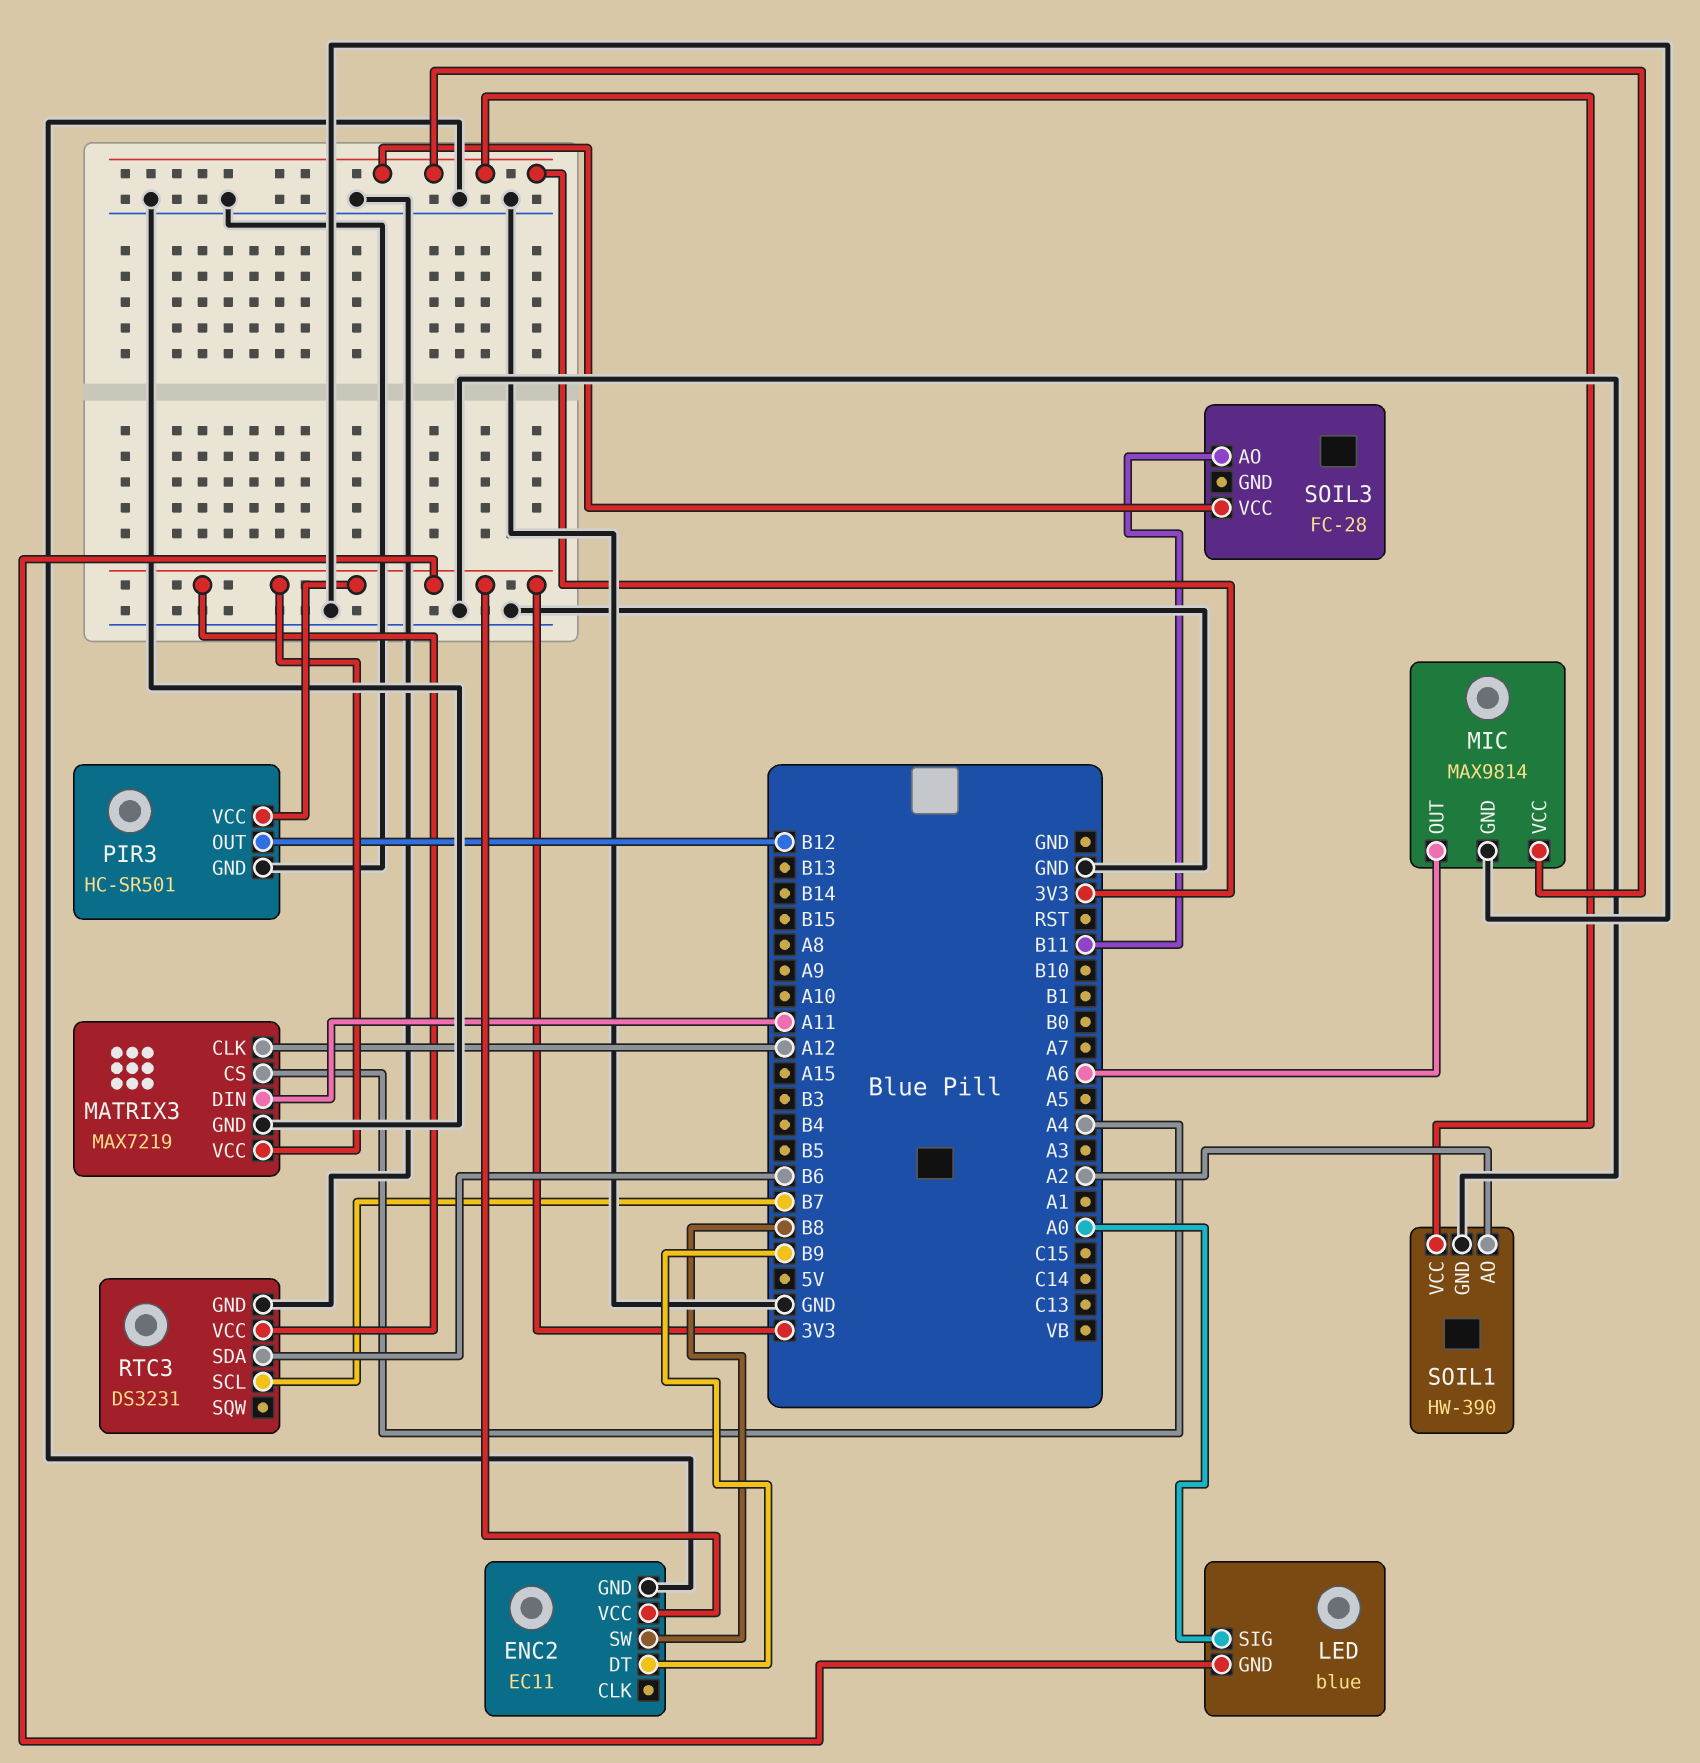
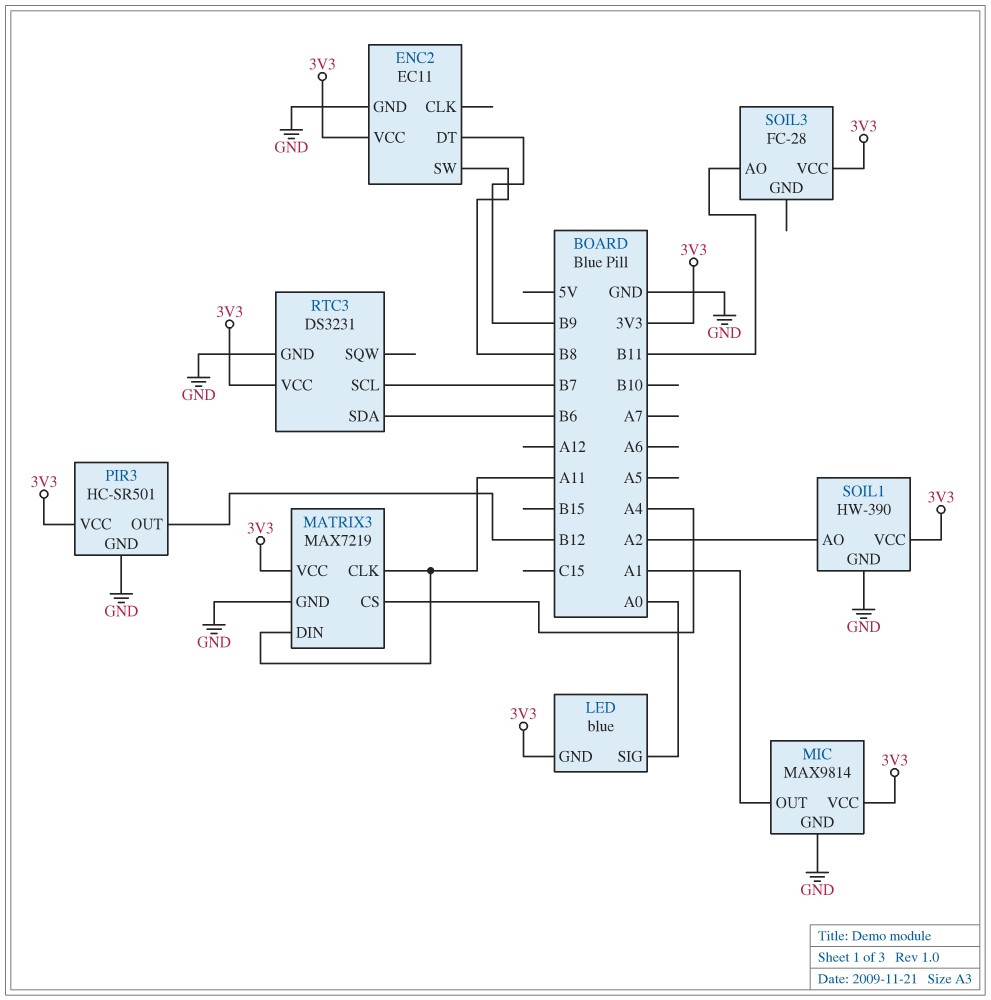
MATRIX3 pin CLK: A12 -> A11
MIC pin OUT: A6 -> A1

